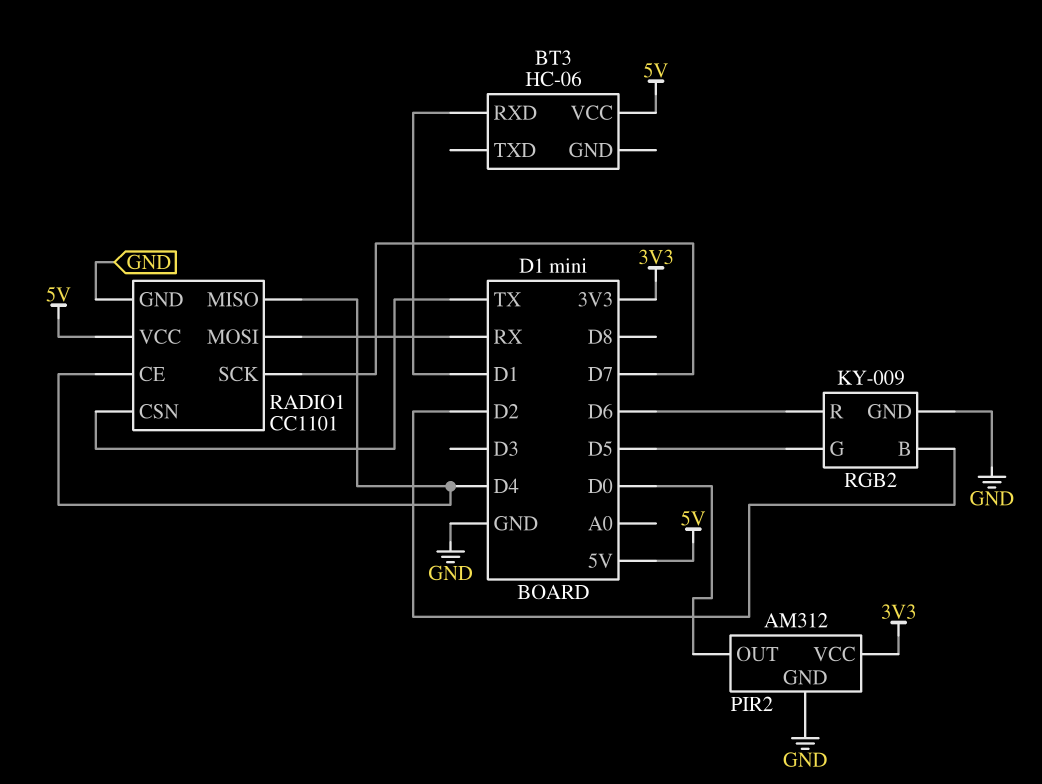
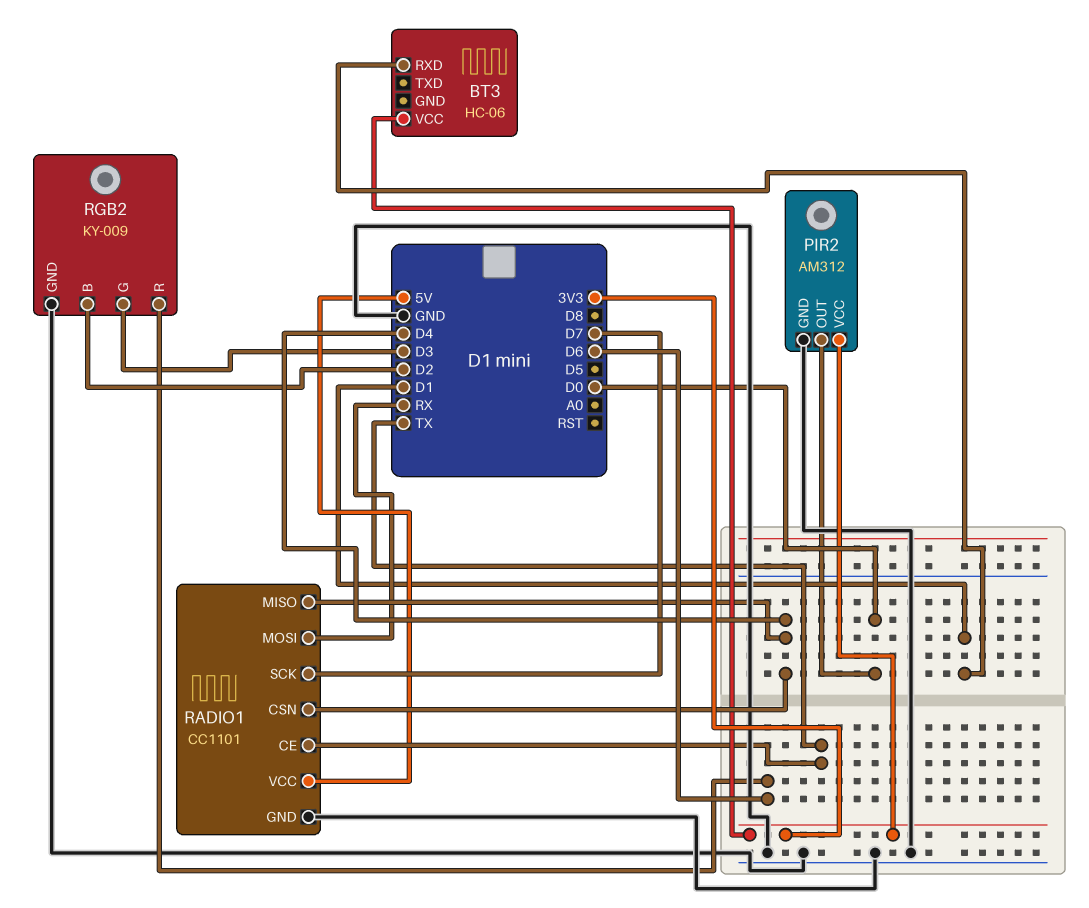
BT3 pin VCC: 5V -> 3V3
RADIO1 pin CE: D4 -> TX
RADIO1 pin CSN: TX -> D4
RGB2 pin G: D5 -> D3

